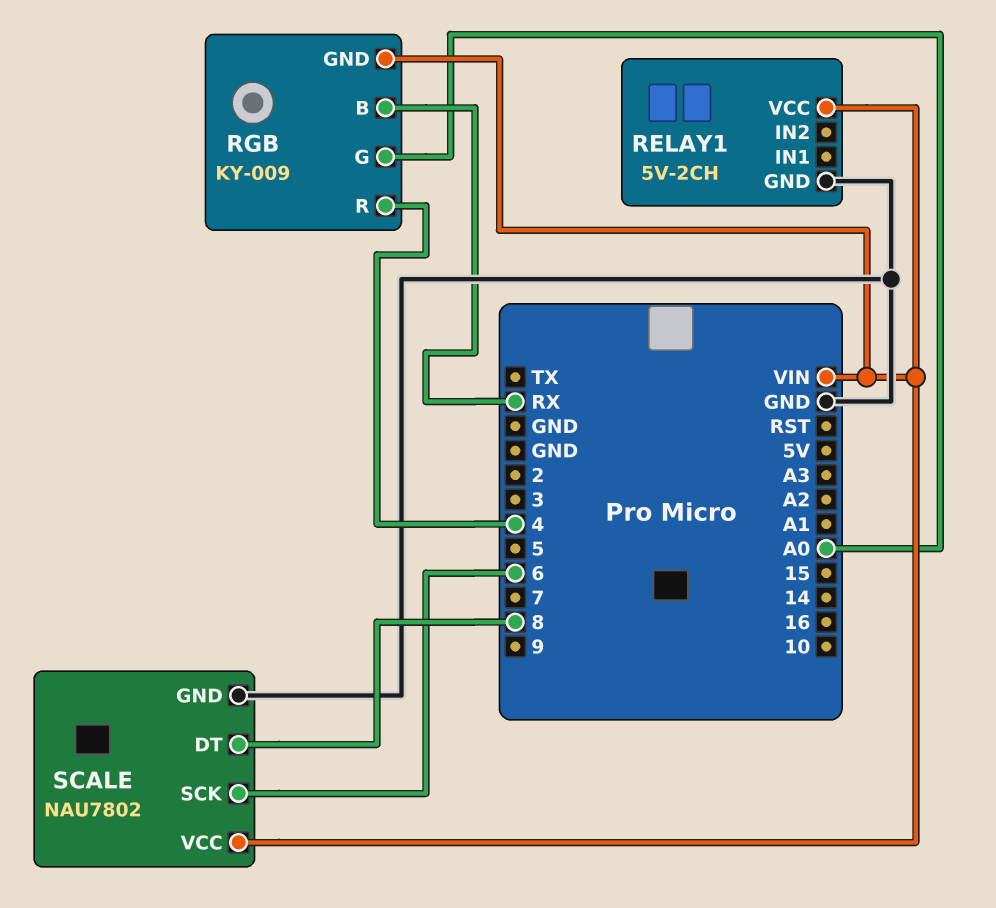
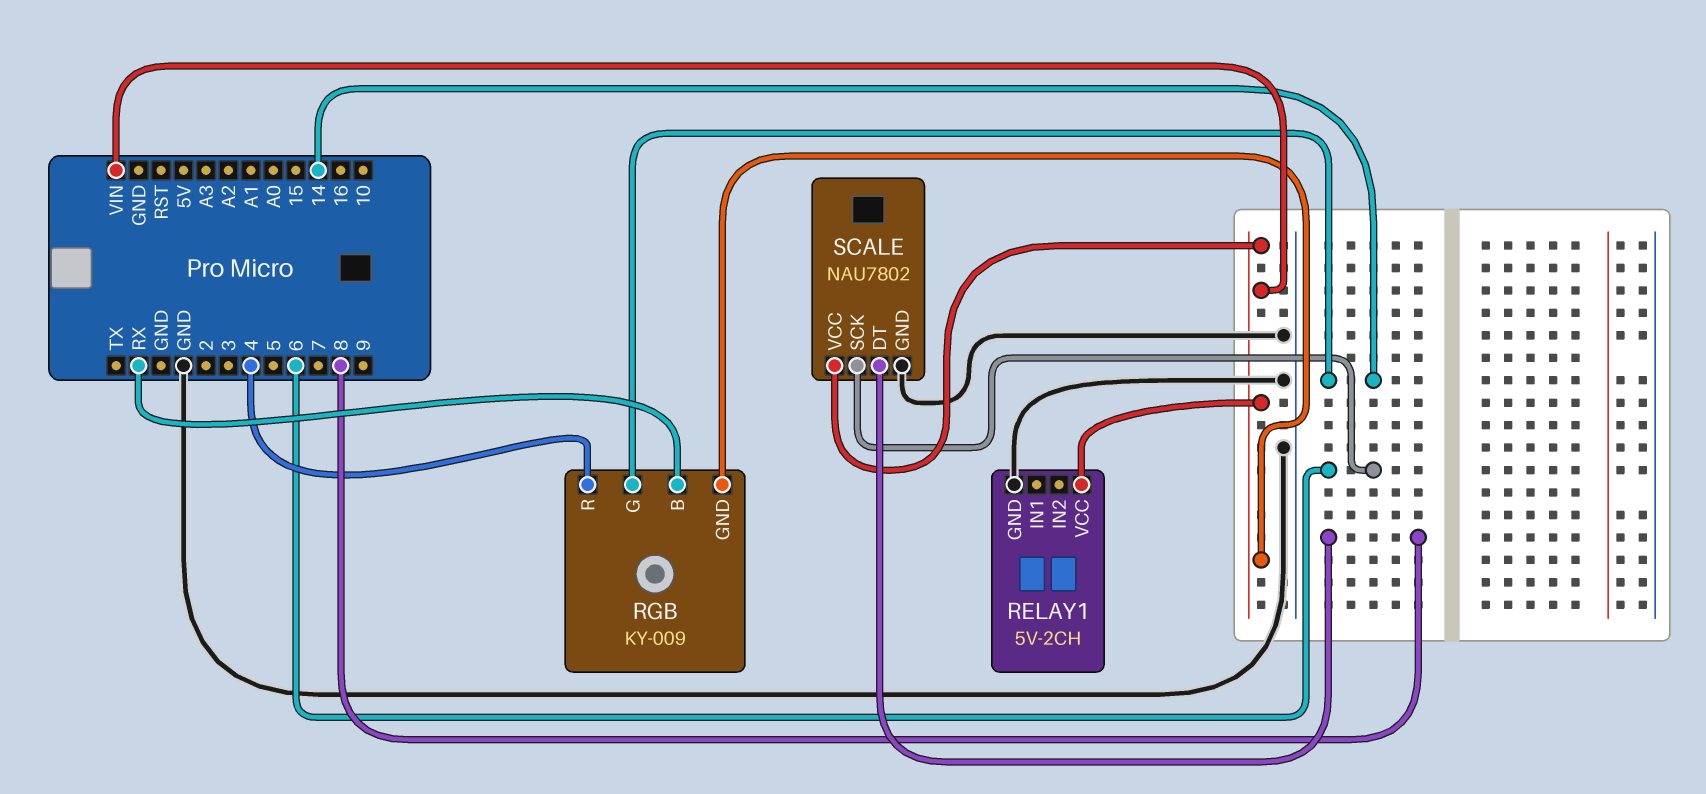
RGB pin G: A0 -> 14

